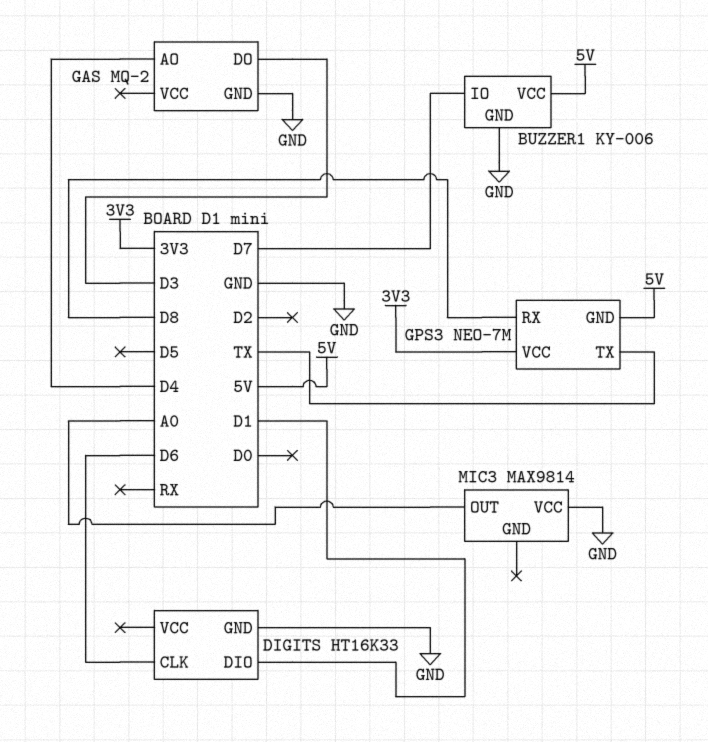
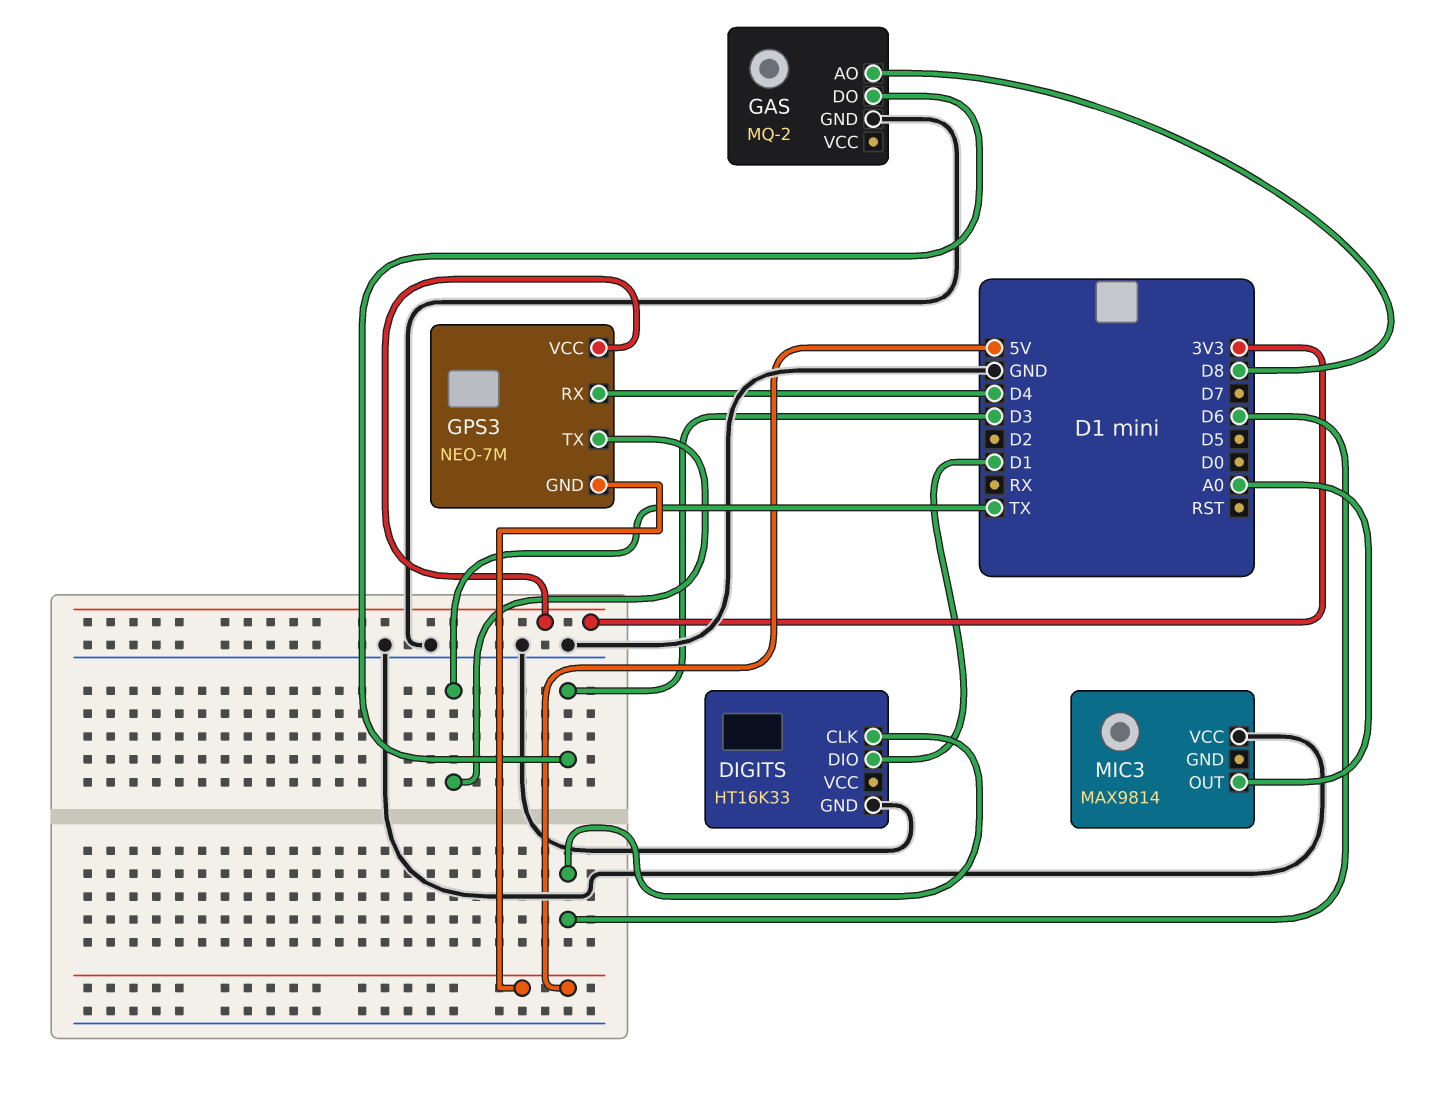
BUZZER1: KY-006 -> none
BUZZER1 pin GND: GND -> none
BUZZER1 pin IO: D7 -> none
BUZZER1 pin VCC: 5V -> none
GAS pin AO: D4 -> D8
GPS3 pin RX: D8 -> D4

